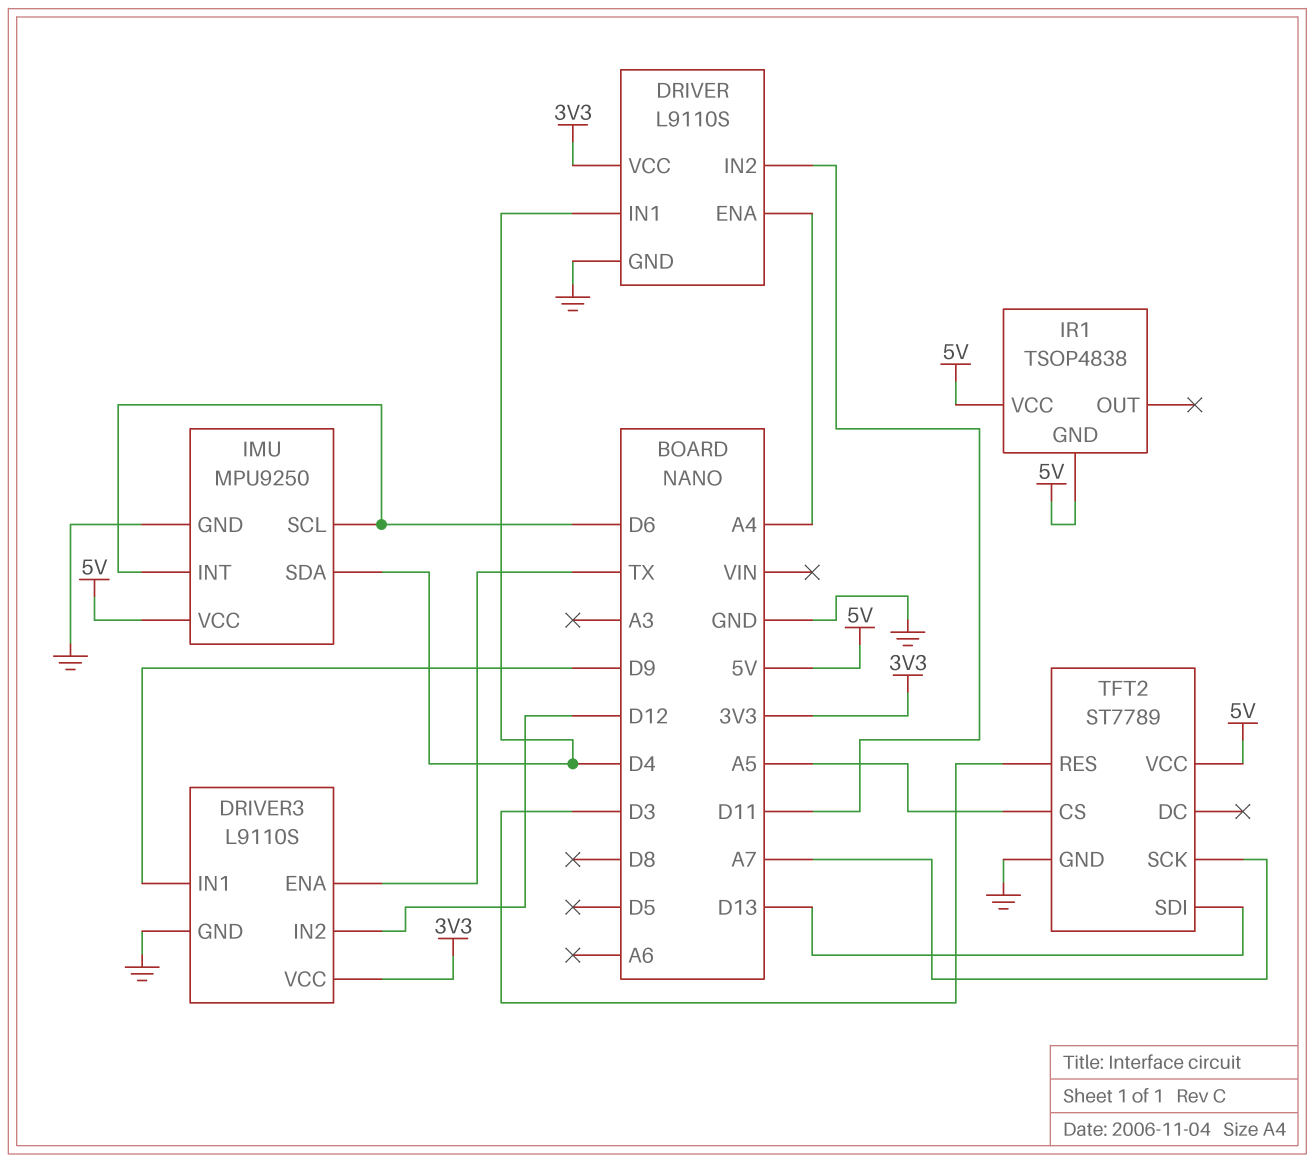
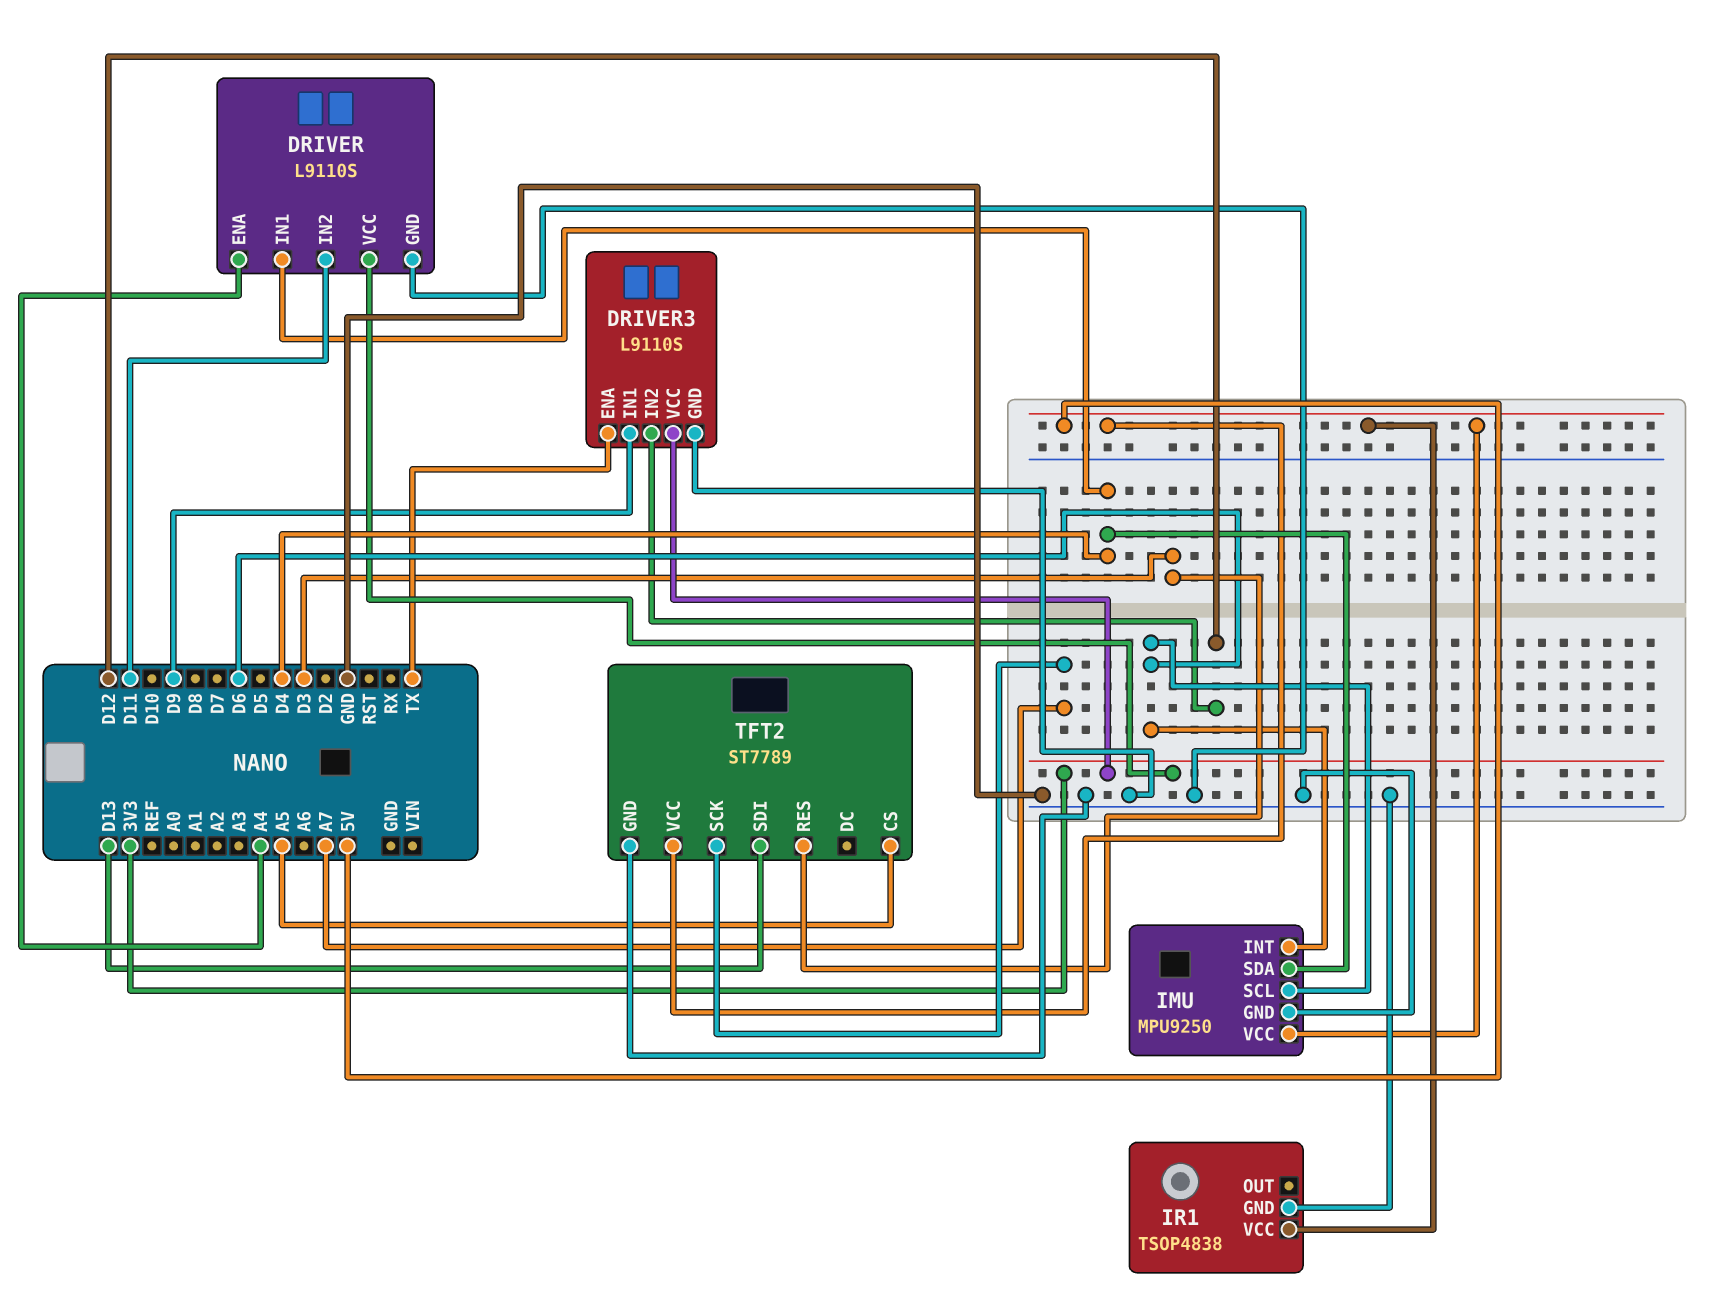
IR1 pin GND: 5V -> GND

